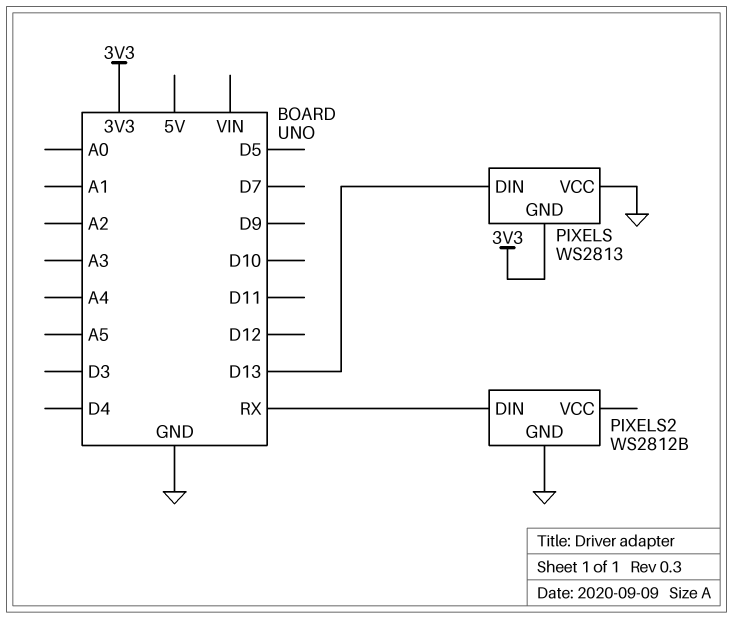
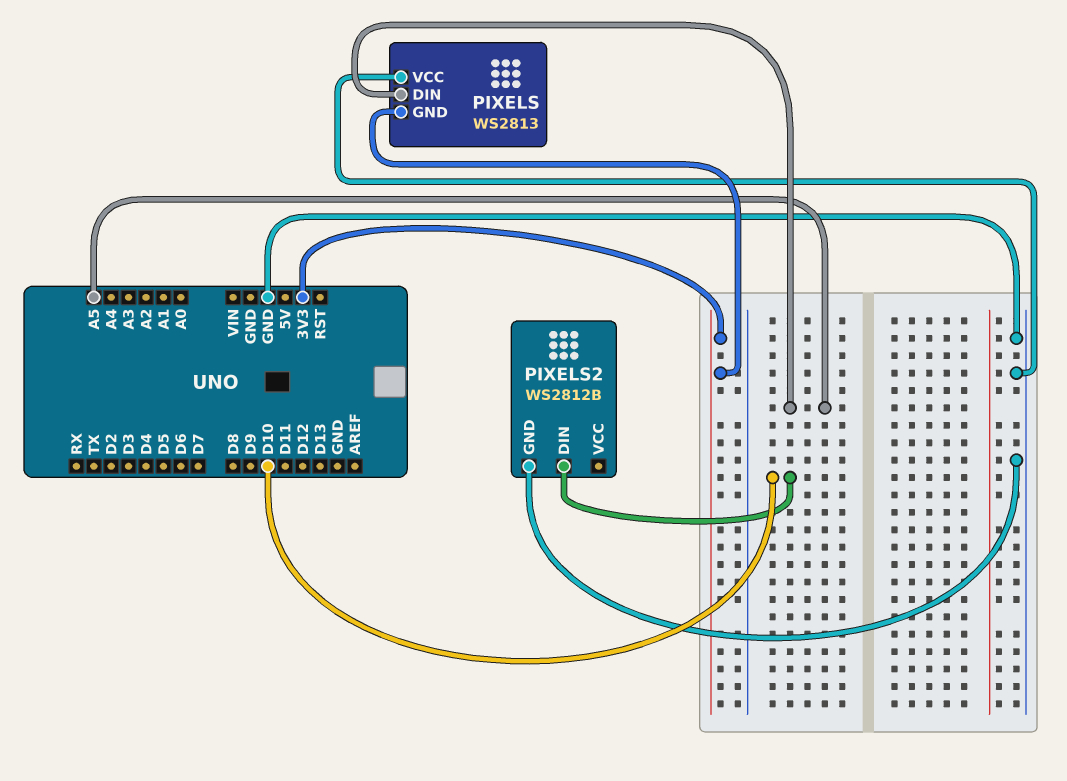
PIXELS pin DIN: D13 -> A5
PIXELS2 pin DIN: RX -> D10

